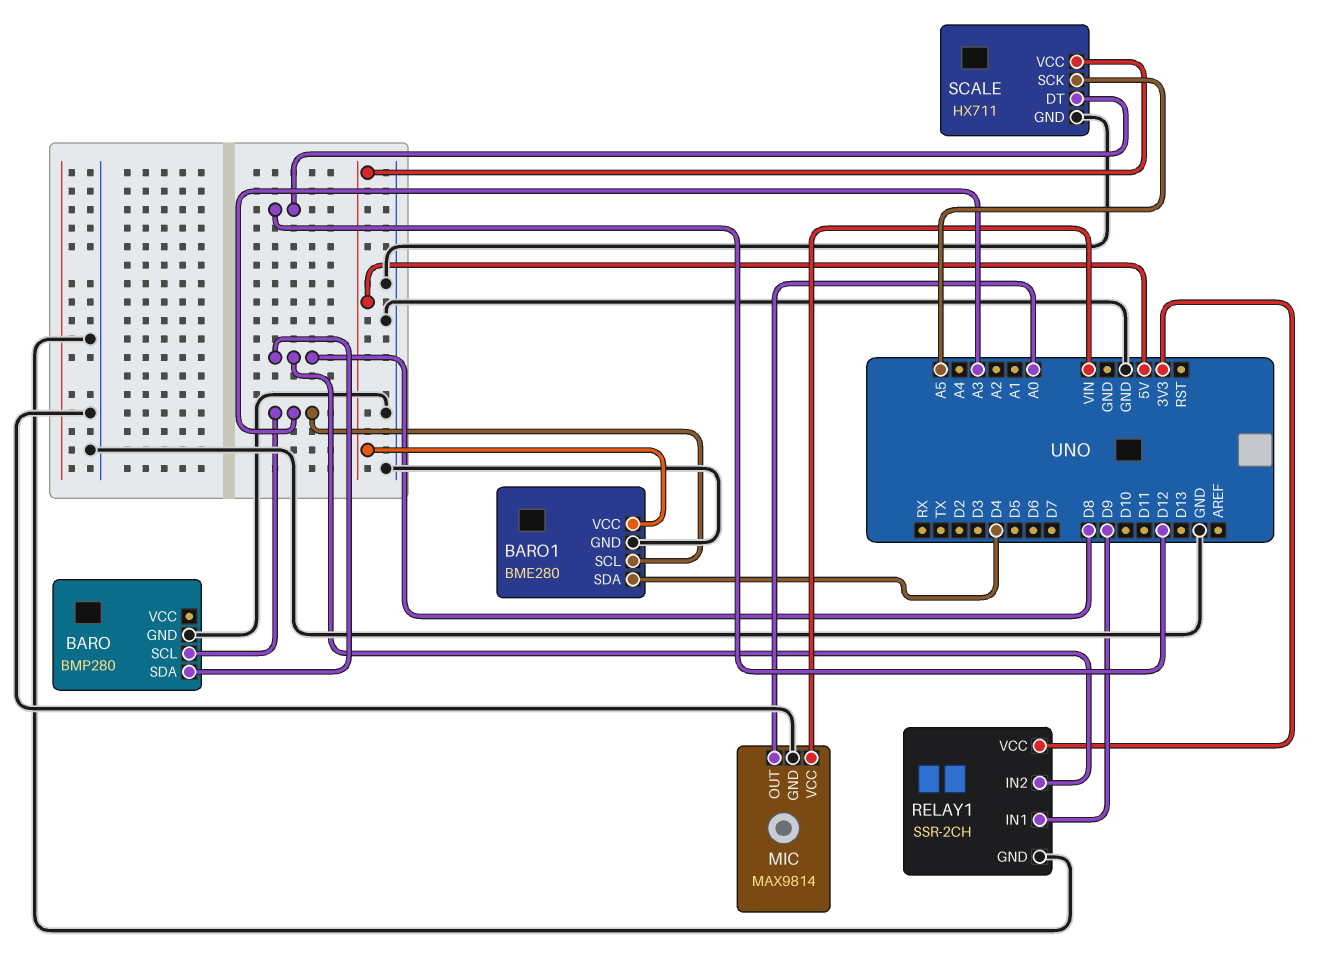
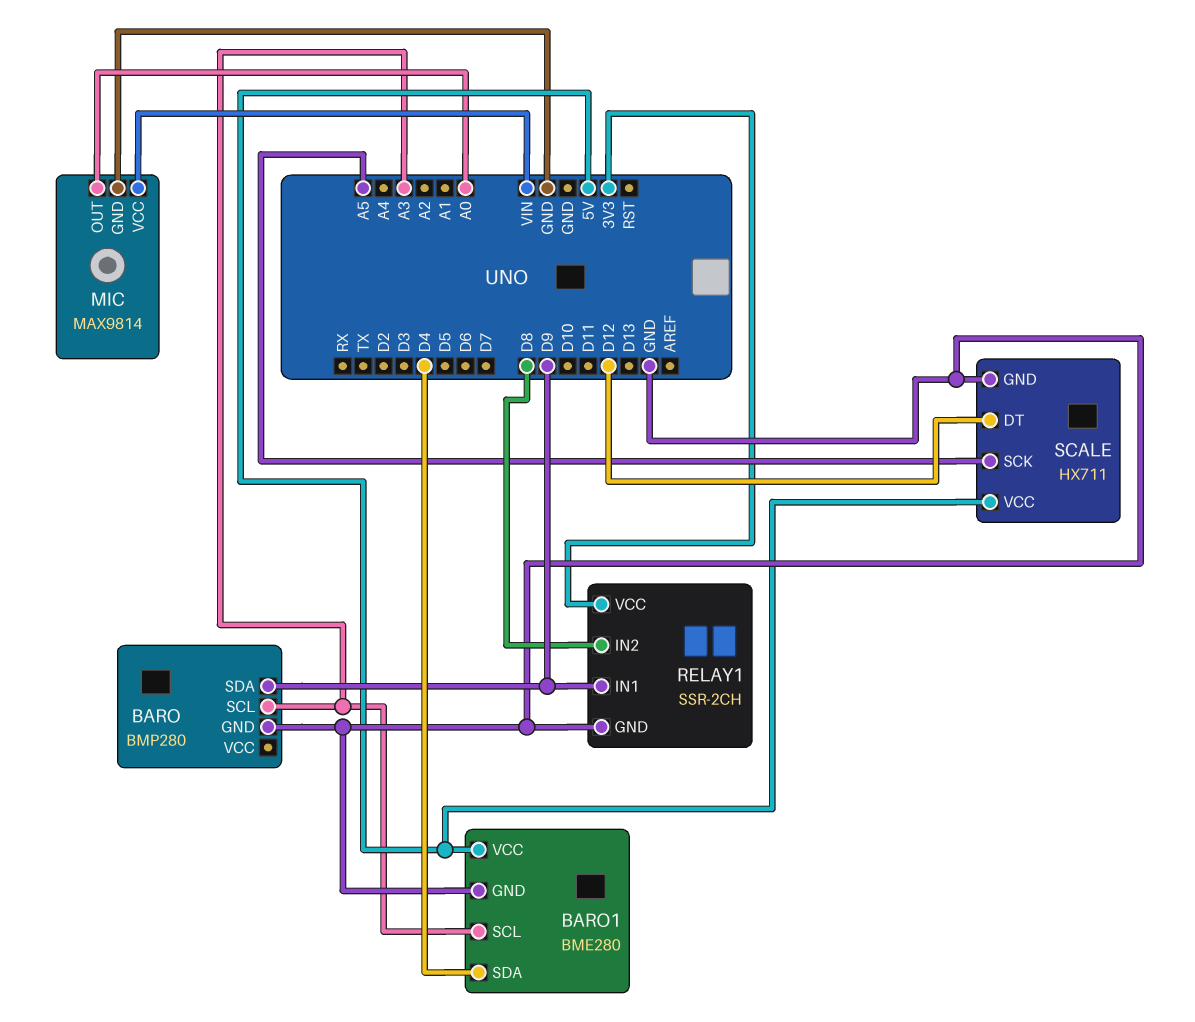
BARO pin SDA: D8 -> D9

